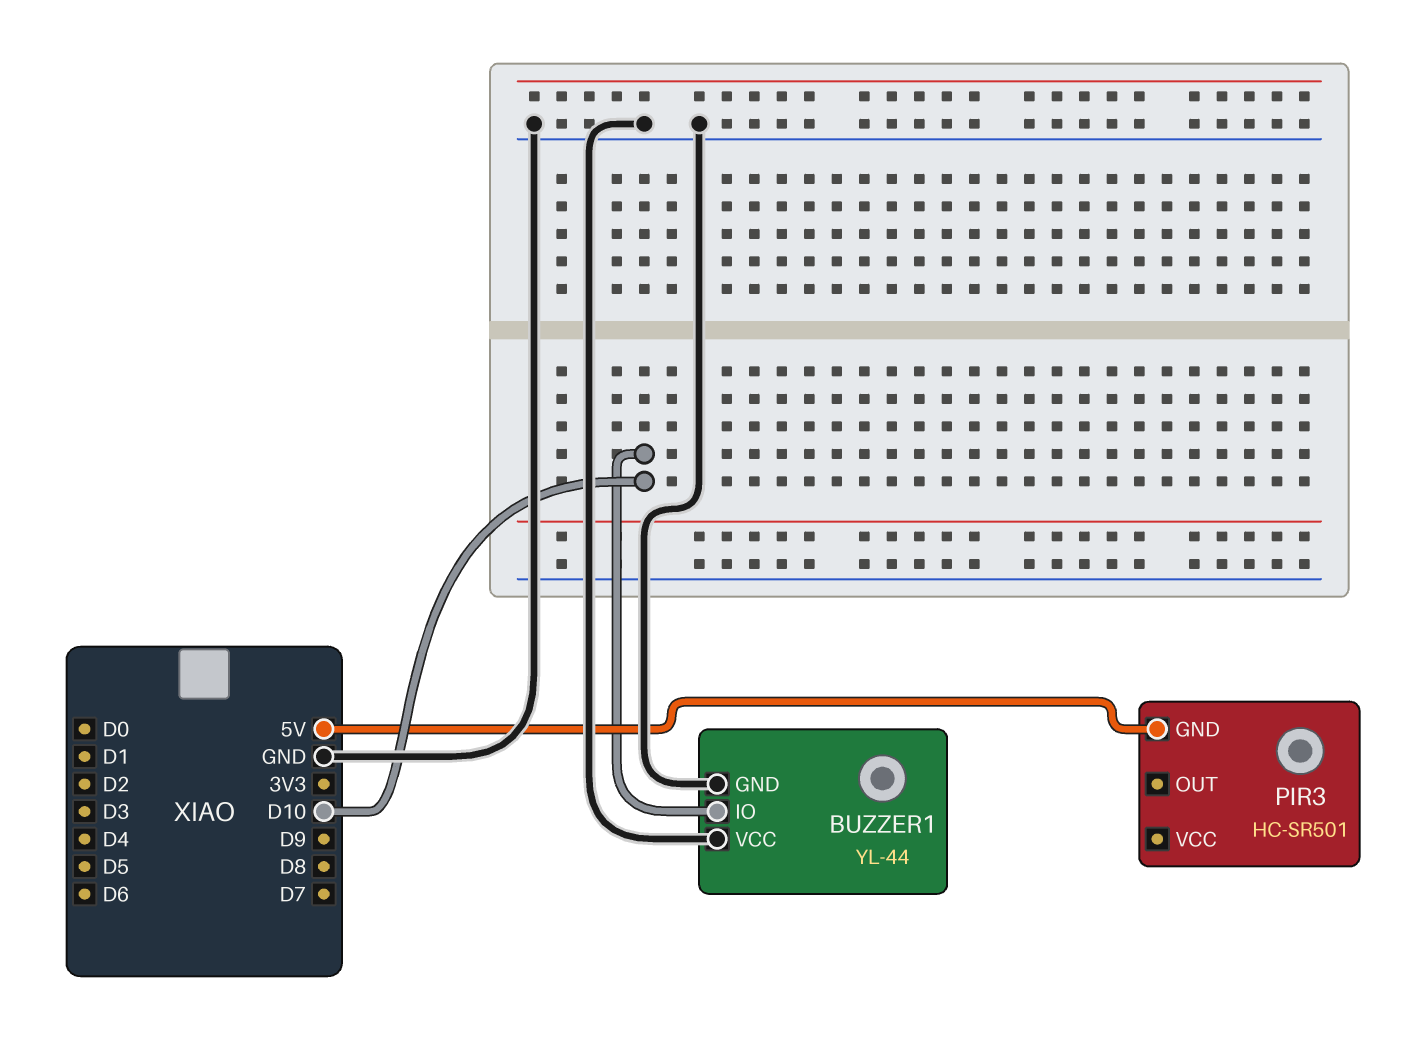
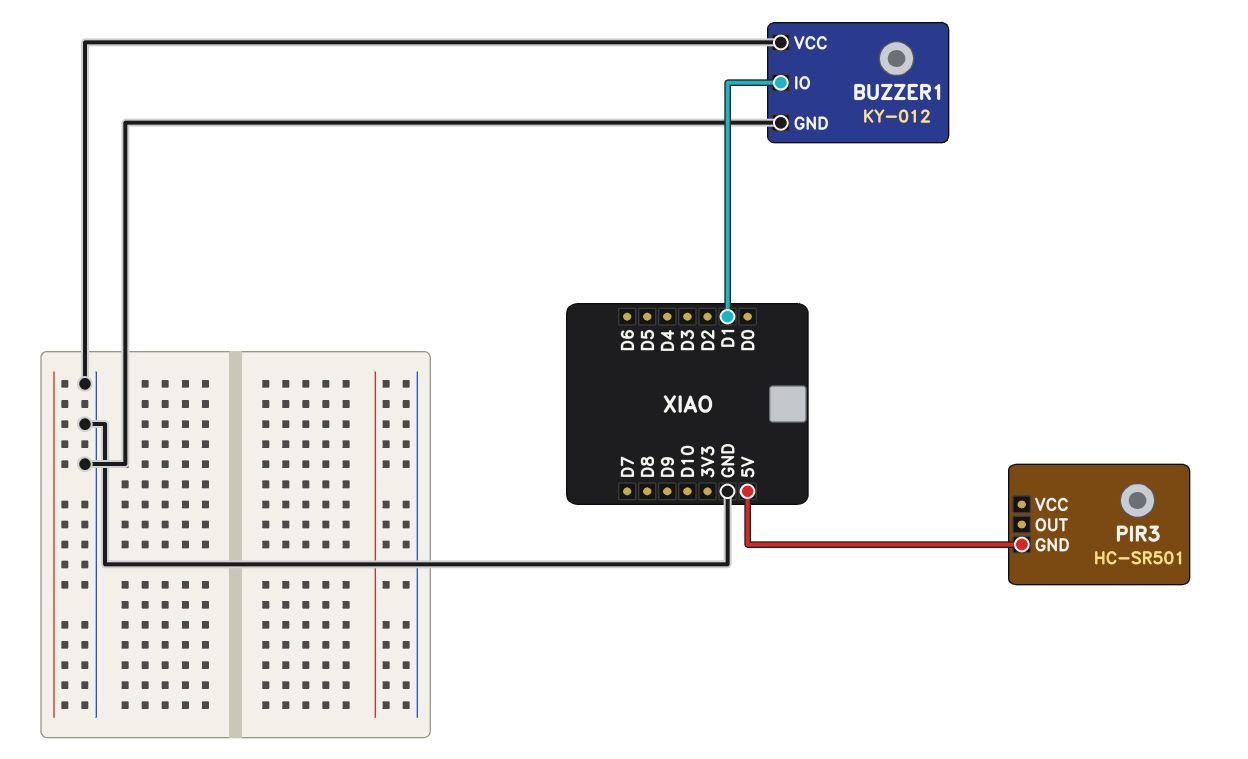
BUZZER1: YL-44 -> KY-012
BUZZER1 pin IO: D10 -> D1

